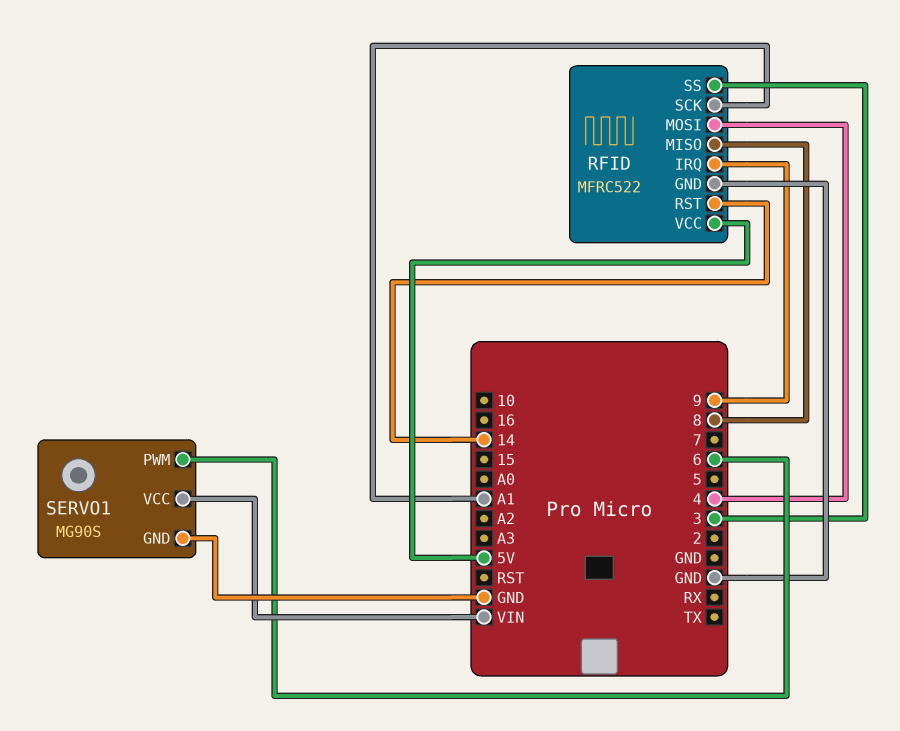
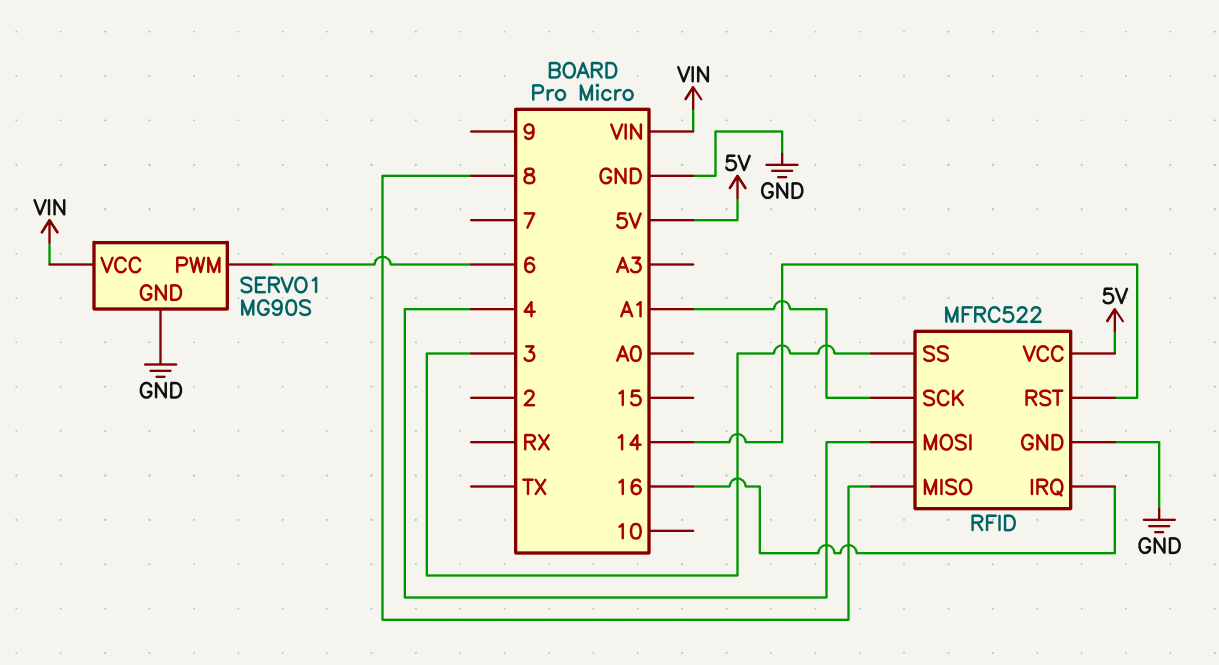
RFID pin IRQ: 9 -> 16

